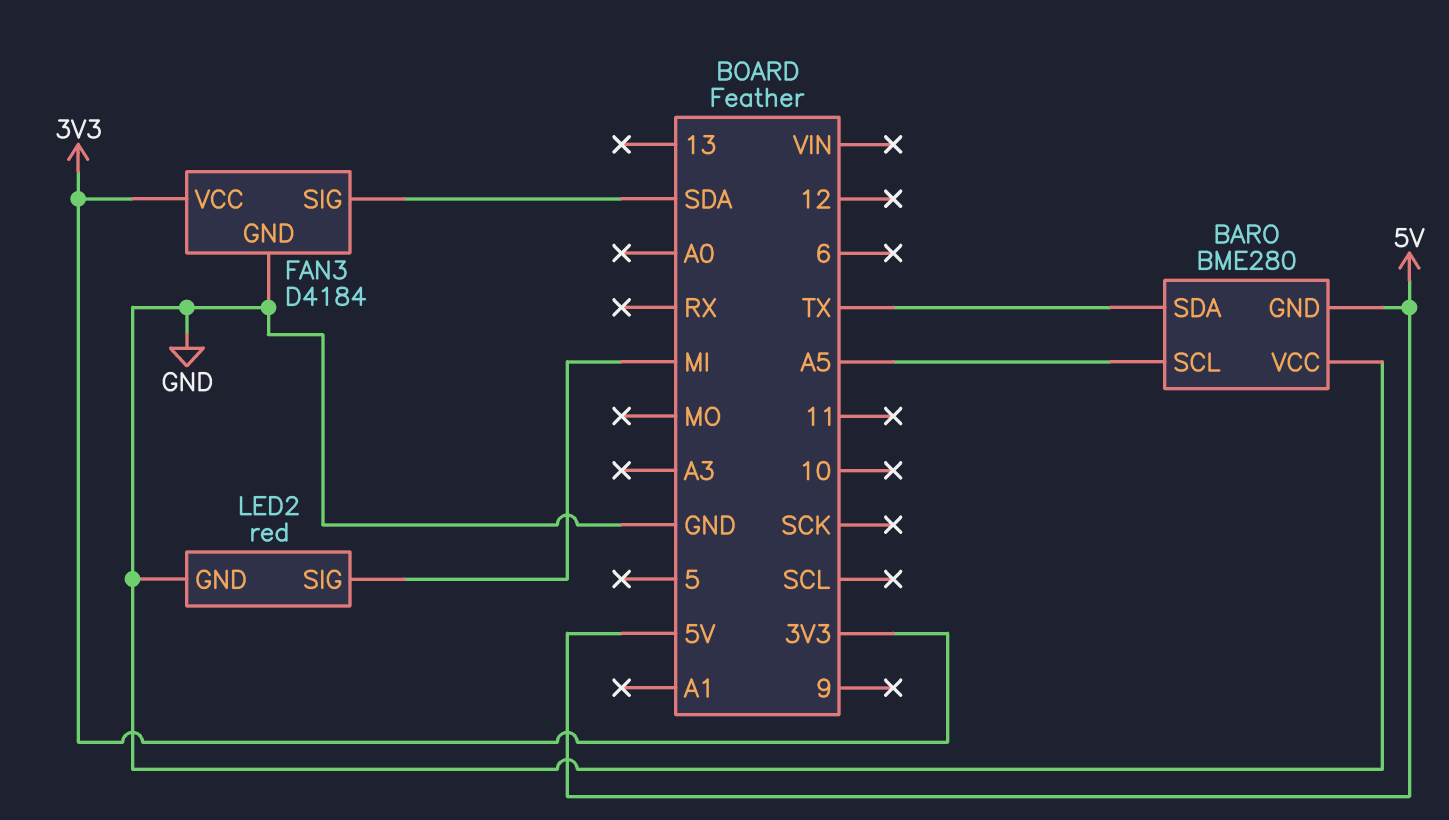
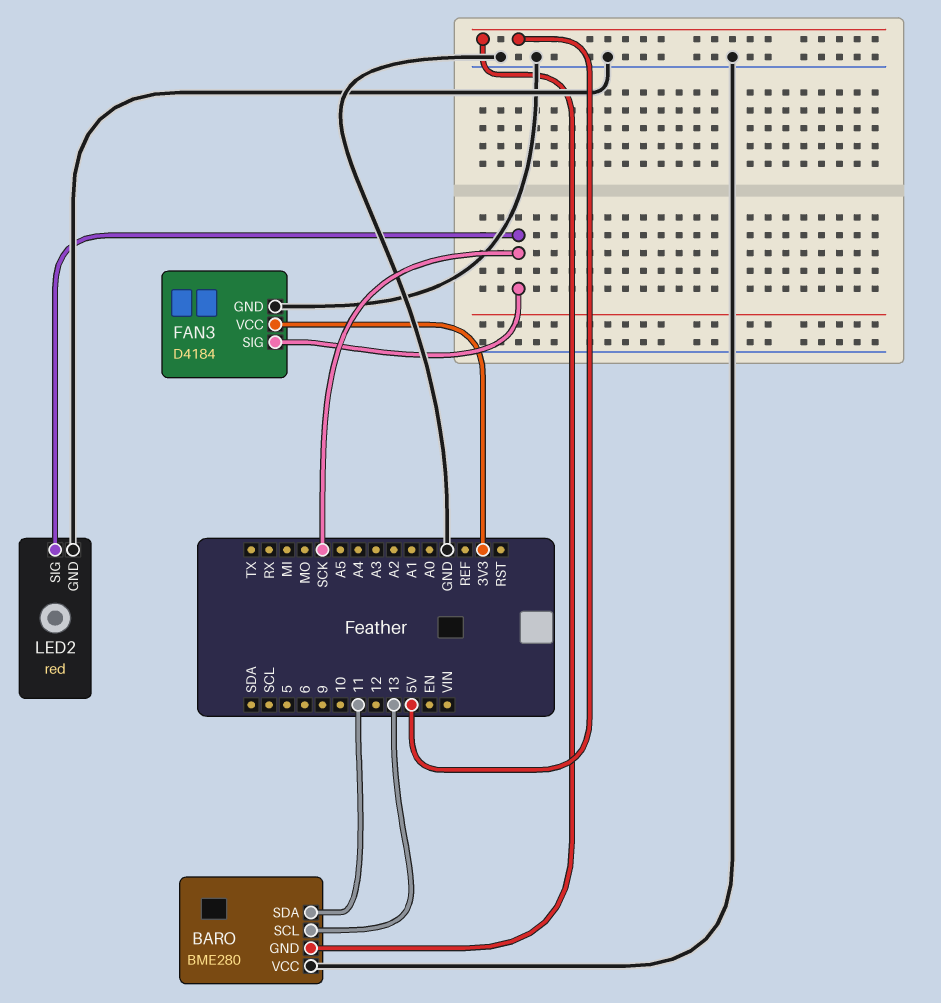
BARO pin SCL: A5 -> 13
BARO pin SDA: TX -> 11
FAN3 pin SIG: SDA -> SCK
LED2 pin SIG: MI -> SCK

